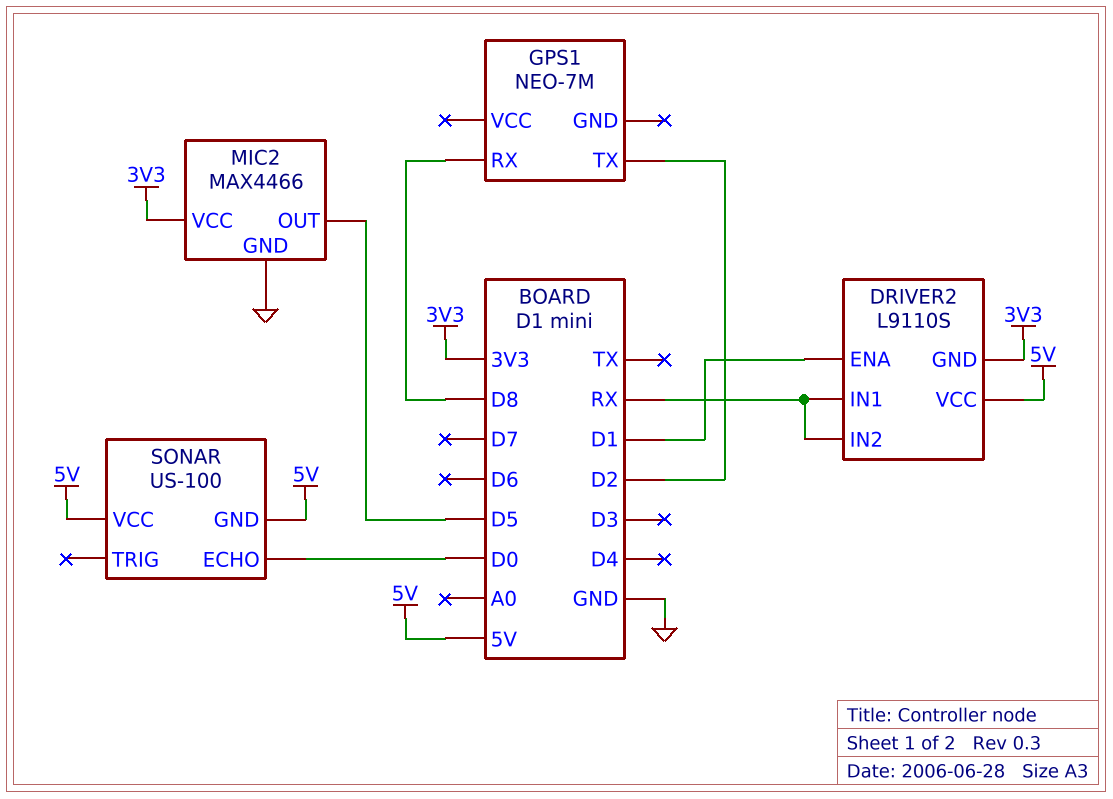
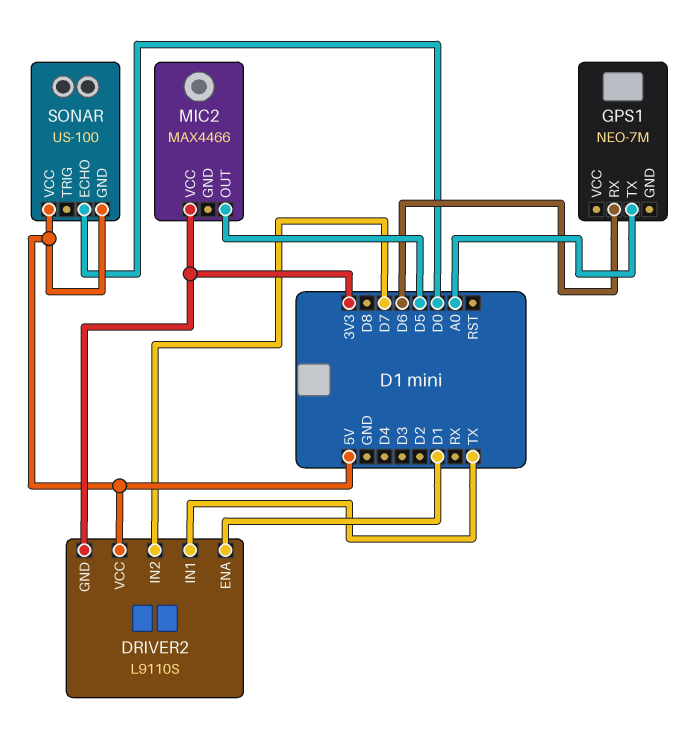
DRIVER2 pin IN1: RX -> TX
DRIVER2 pin IN2: RX -> D7
GPS1 pin RX: D8 -> D6
GPS1 pin TX: D2 -> A0
MIC2 pin GND: GND -> none

